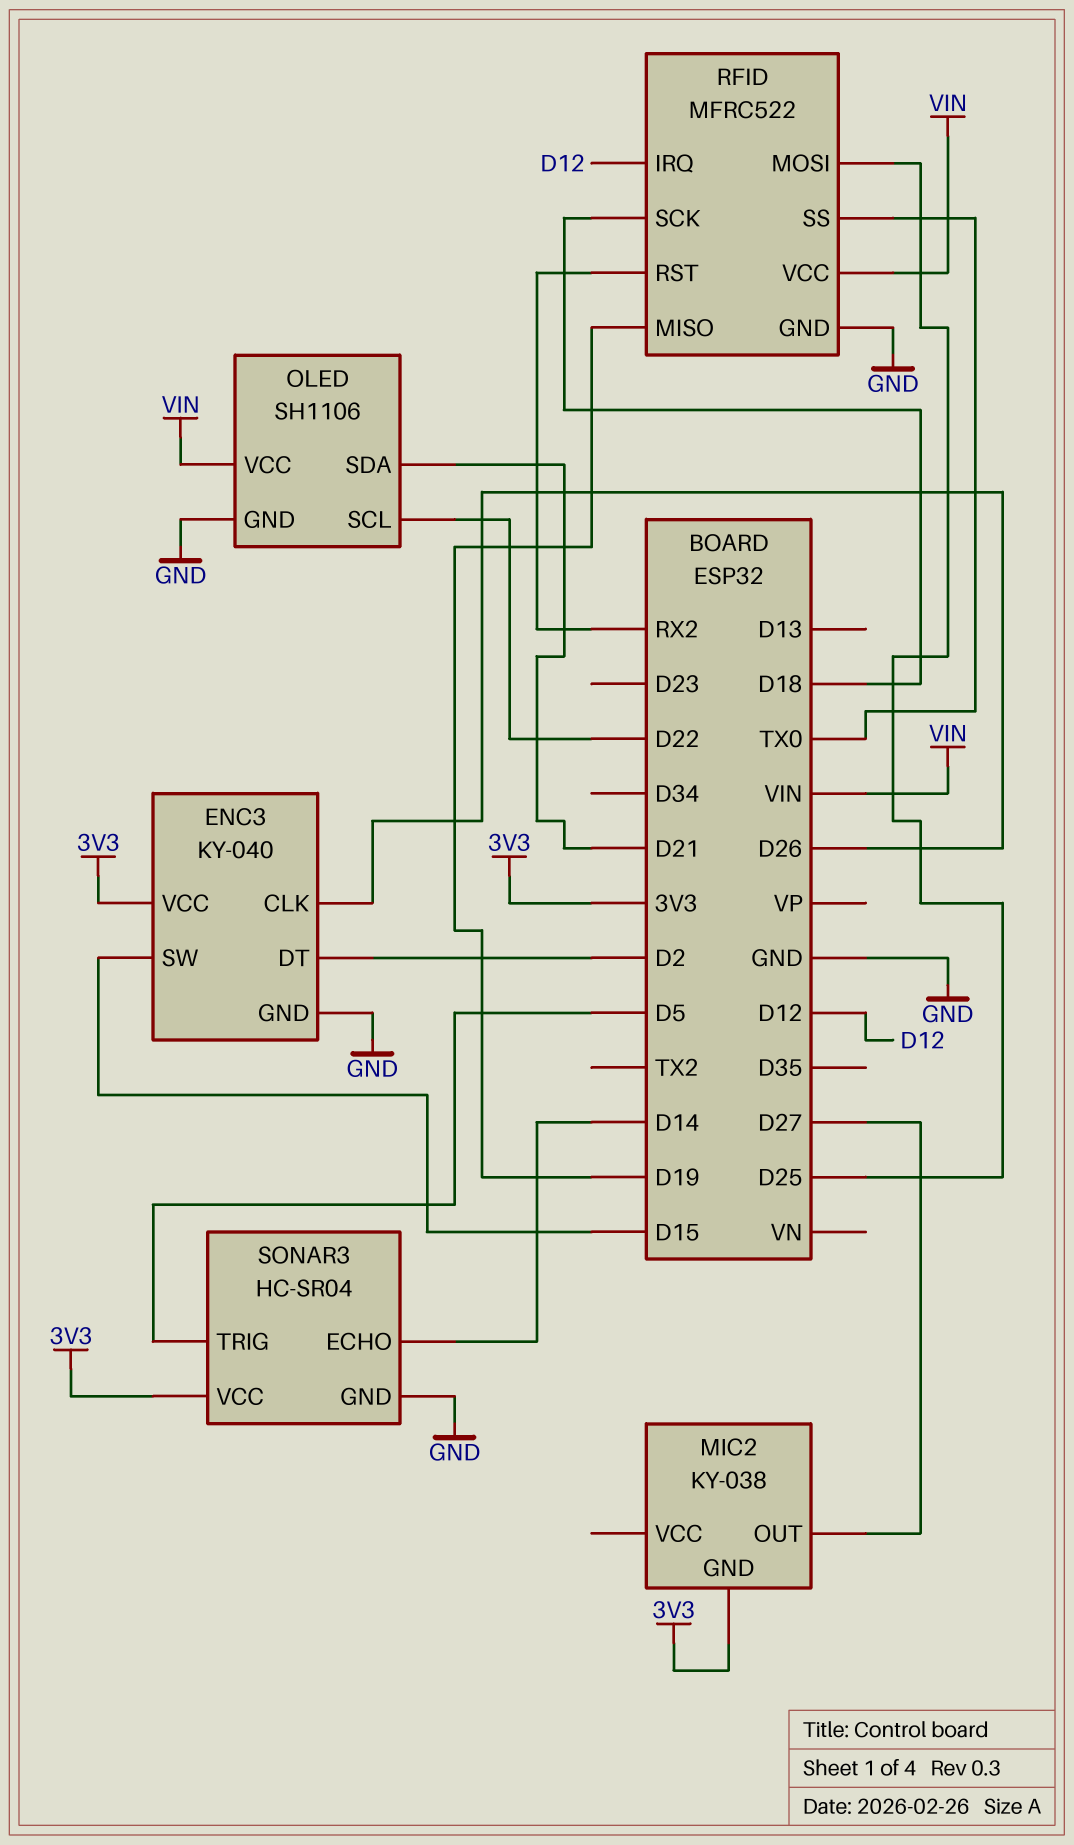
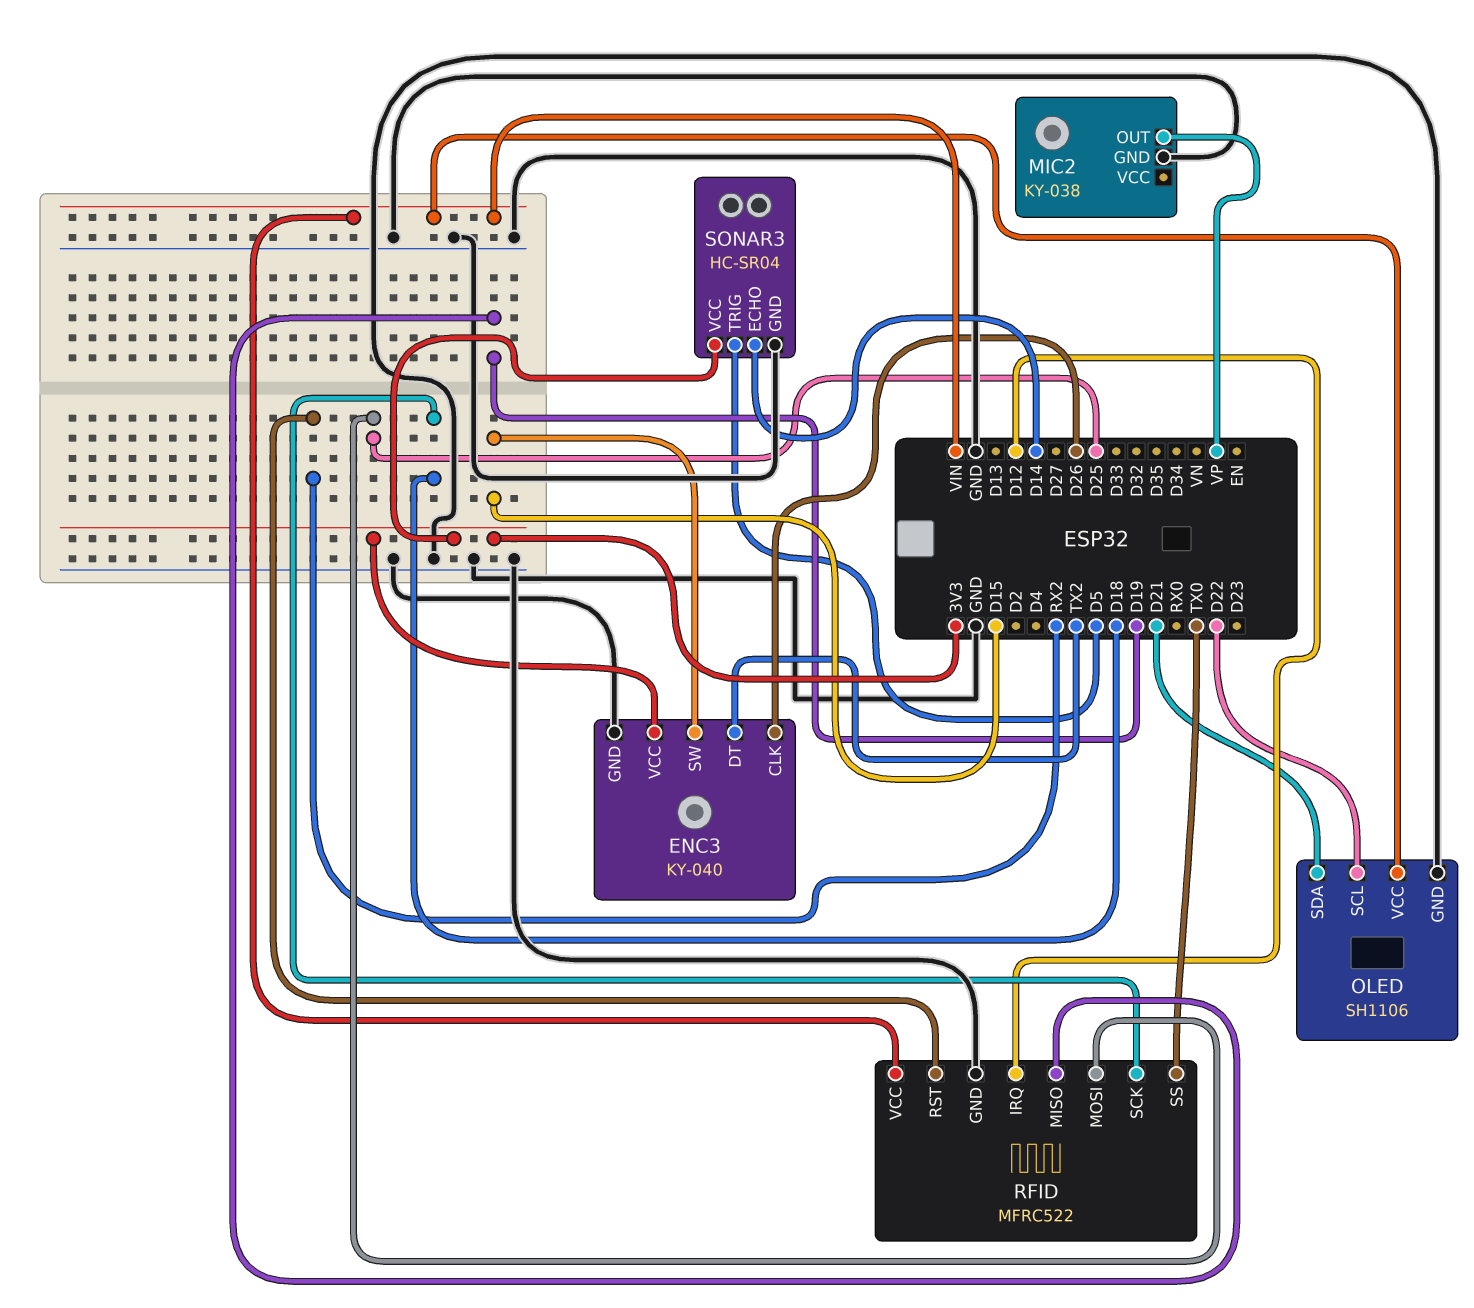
ENC3 pin DT: D2 -> TX2
MIC2 pin GND: 3V3 -> GND
MIC2 pin OUT: D27 -> VP

